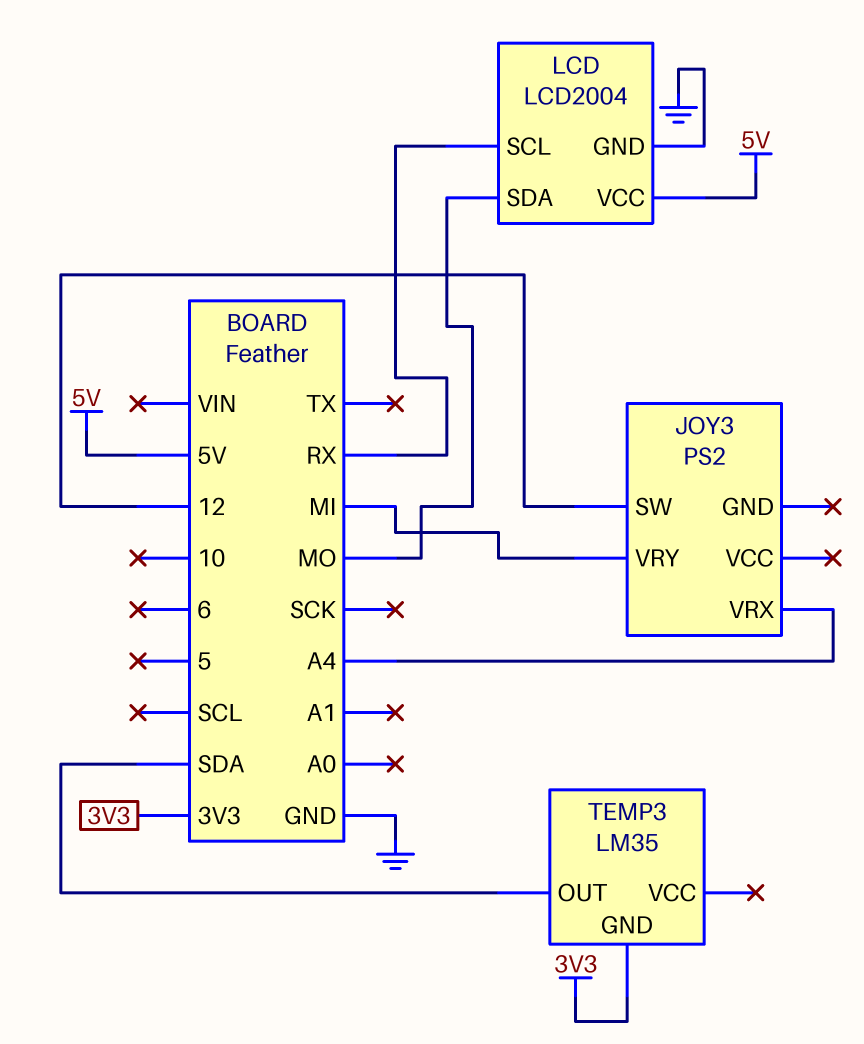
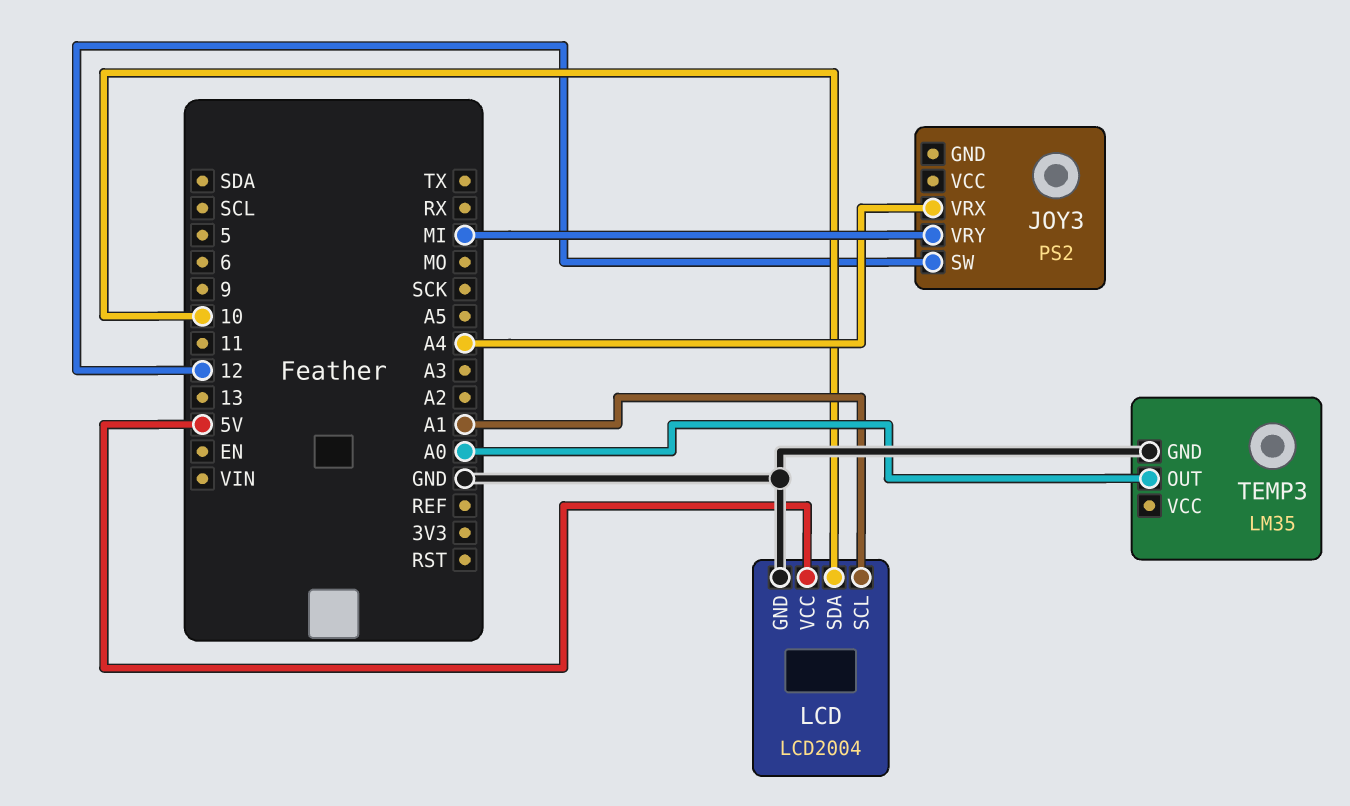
LCD pin SCL: RX -> A1
LCD pin SDA: MO -> 10
TEMP3 pin GND: 3V3 -> GND
TEMP3 pin OUT: SDA -> A0

